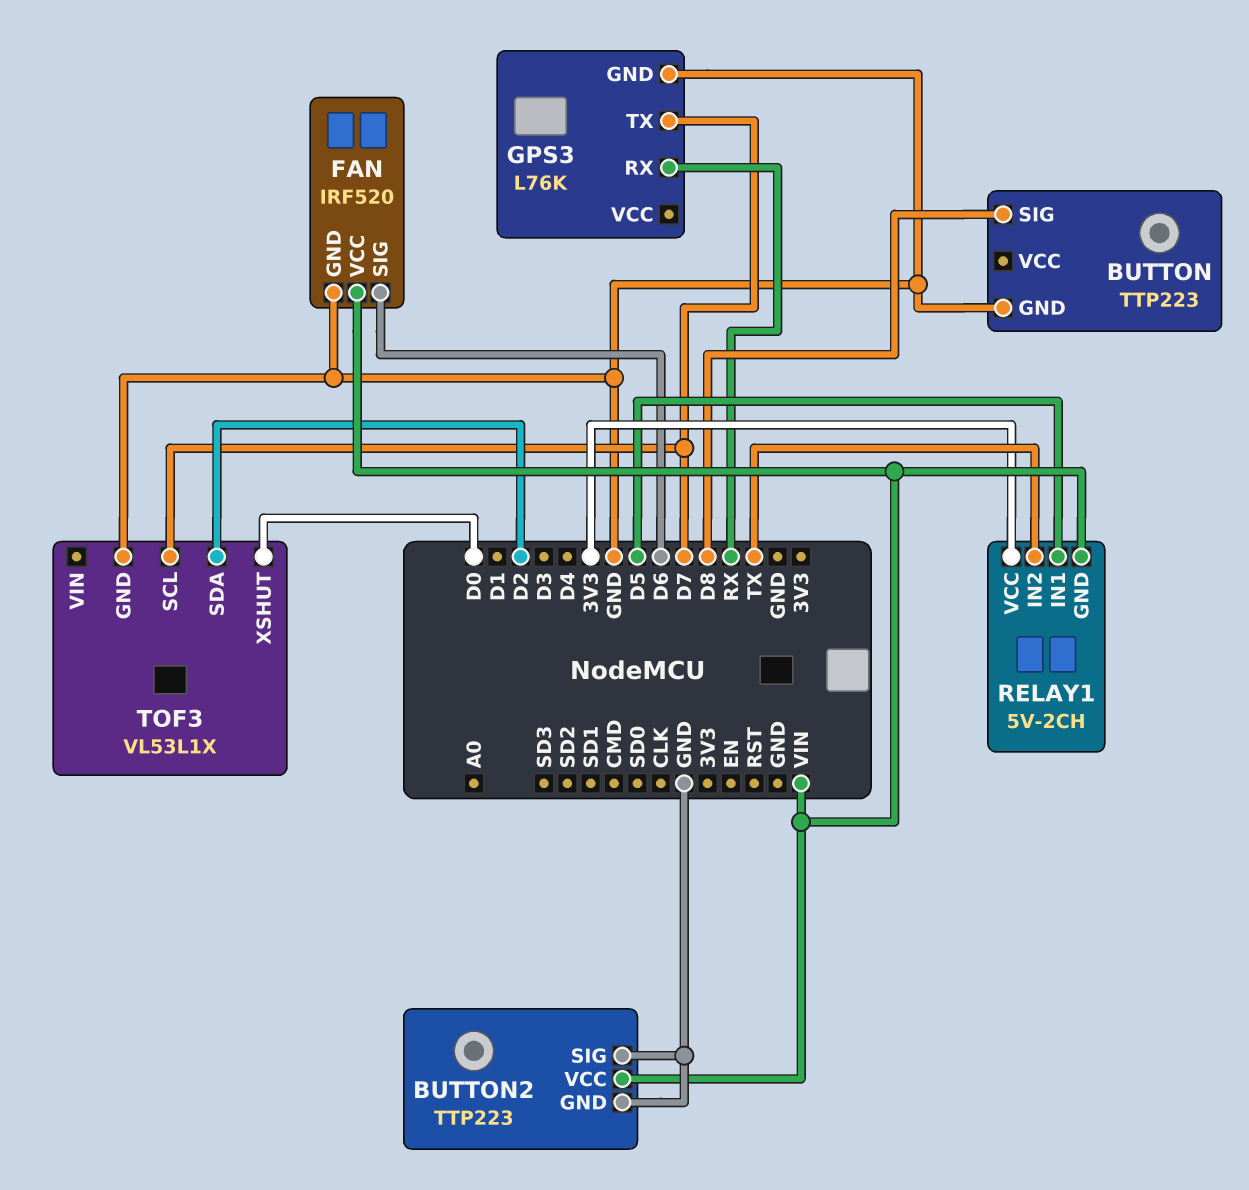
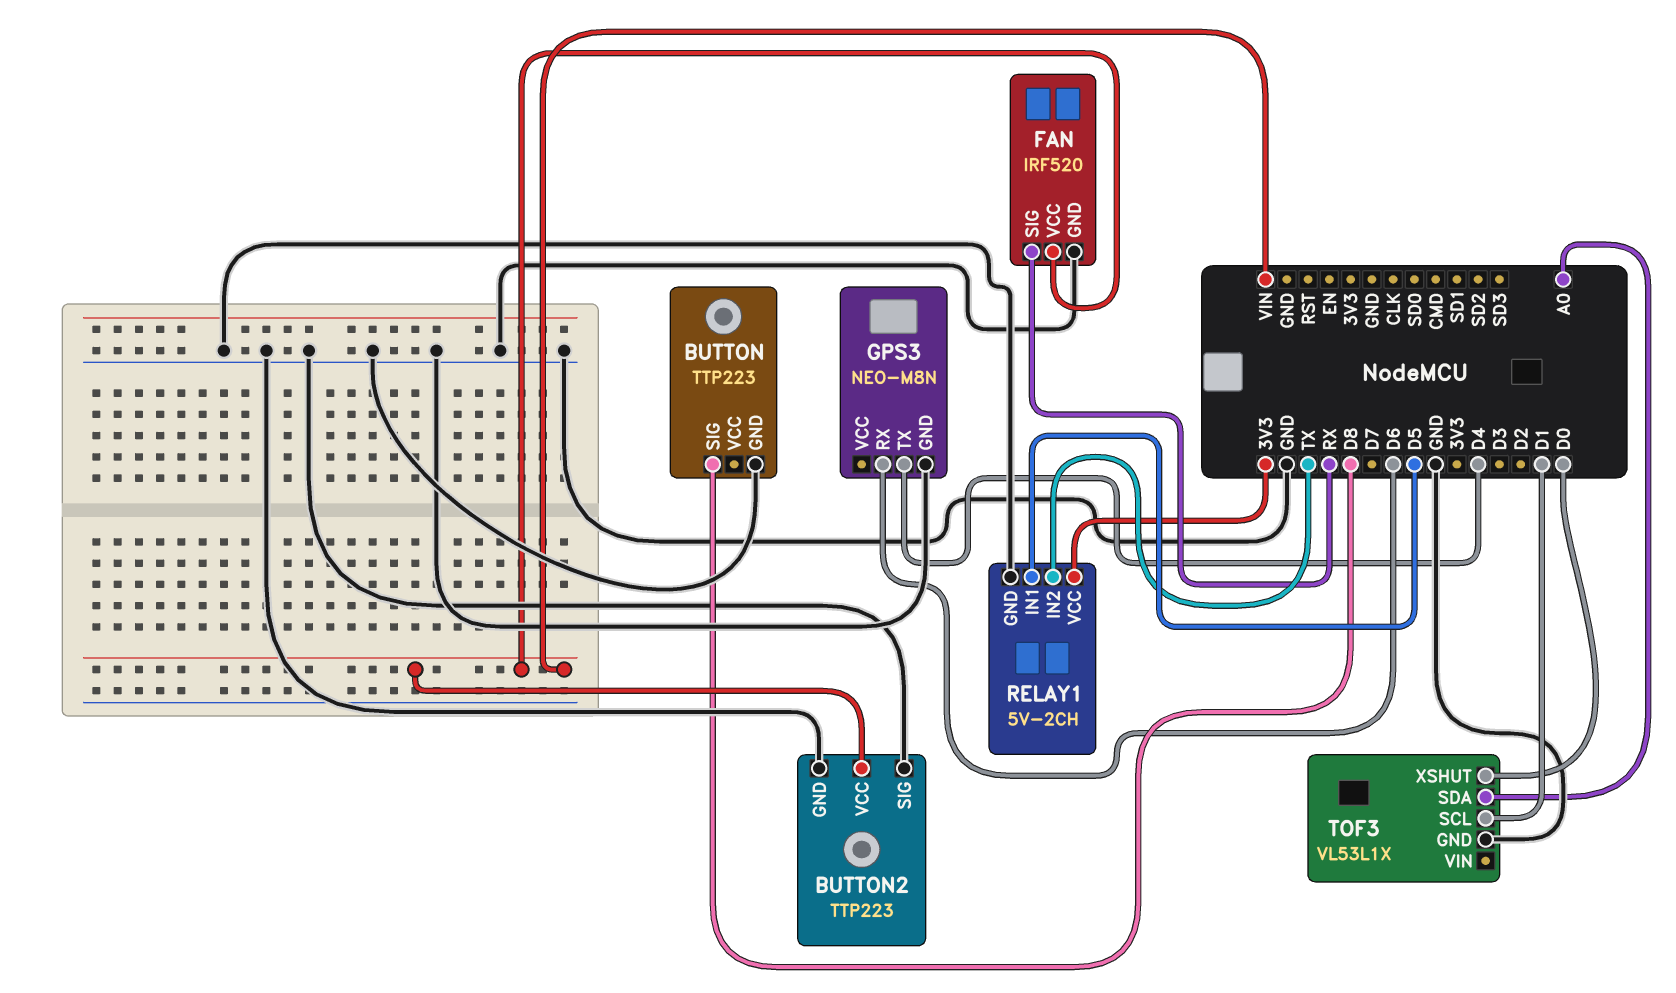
FAN pin SIG: D6 -> RX
GPS3: L76K -> NEO-M8N
GPS3 pin RX: RX -> D6
GPS3 pin TX: D7 -> D4
RELAY1 pin GND: VIN -> GND
TOF3 pin SCL: D7 -> D1
TOF3 pin SDA: D2 -> A0

